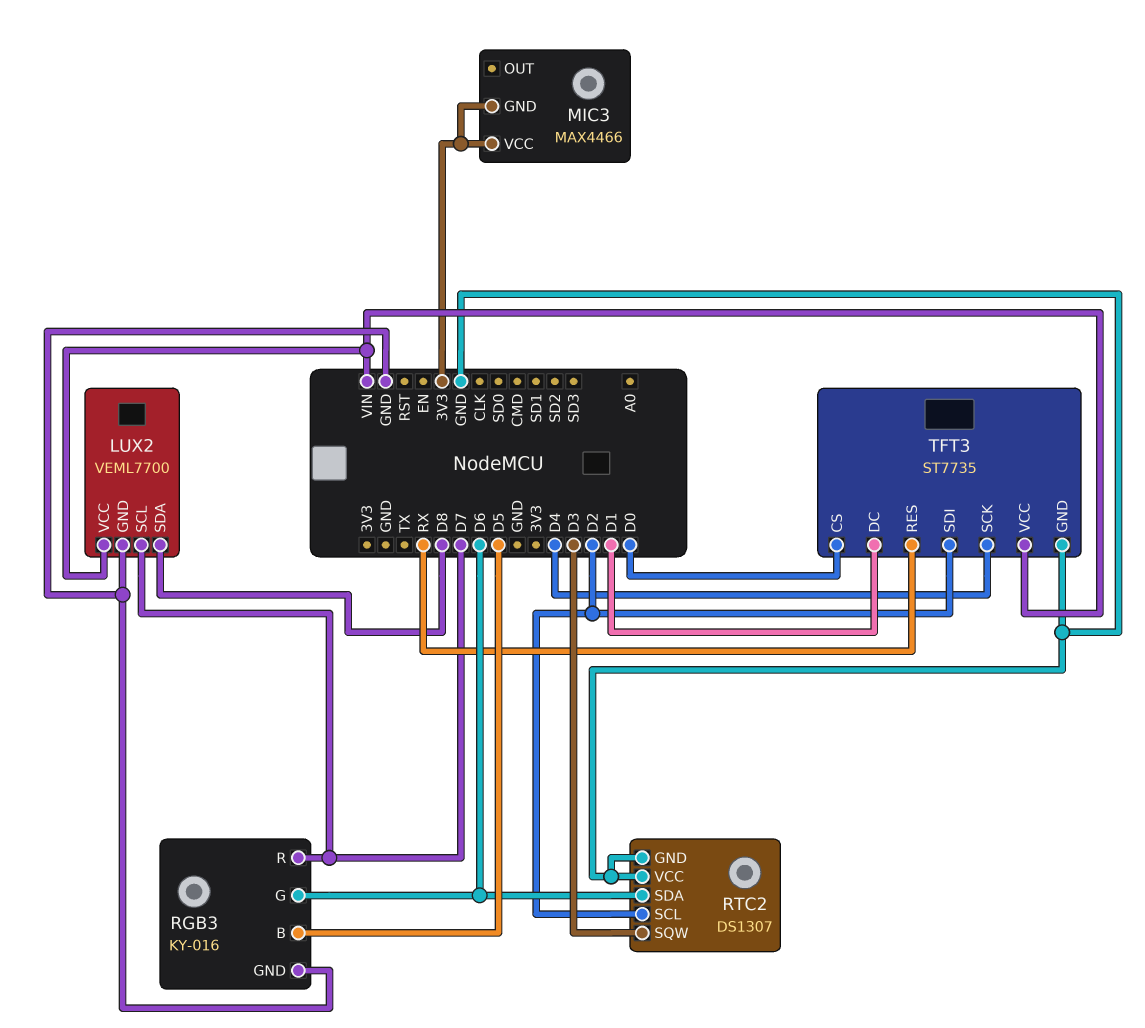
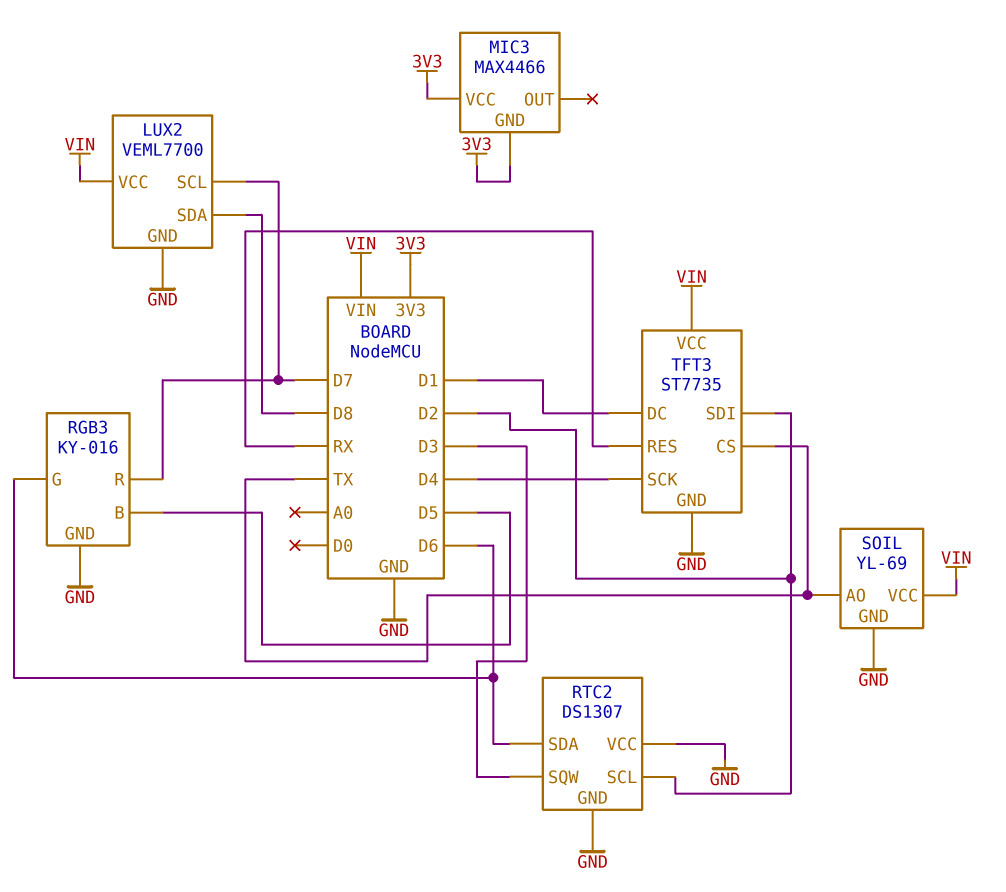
SOIL: none -> YL-69
SOIL pin AO: none -> TX
SOIL pin GND: none -> GND
SOIL pin VCC: none -> VIN
TFT3 pin CS: D0 -> TX

